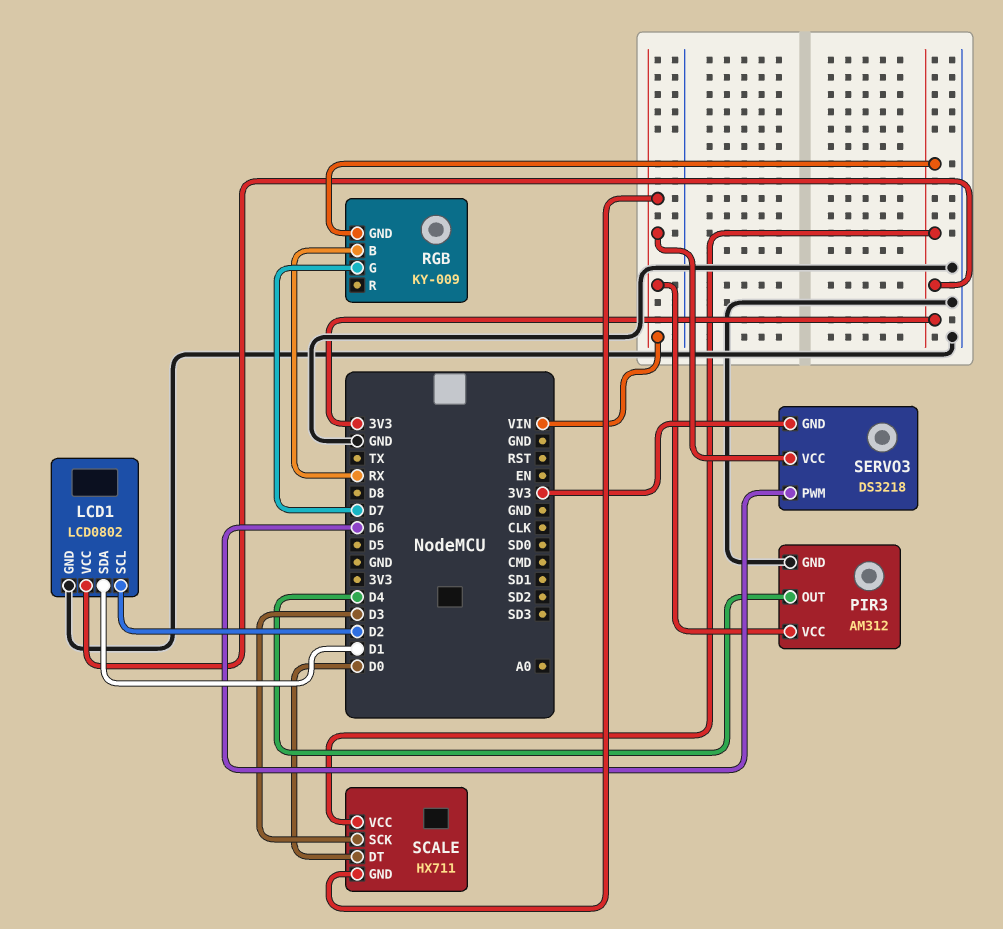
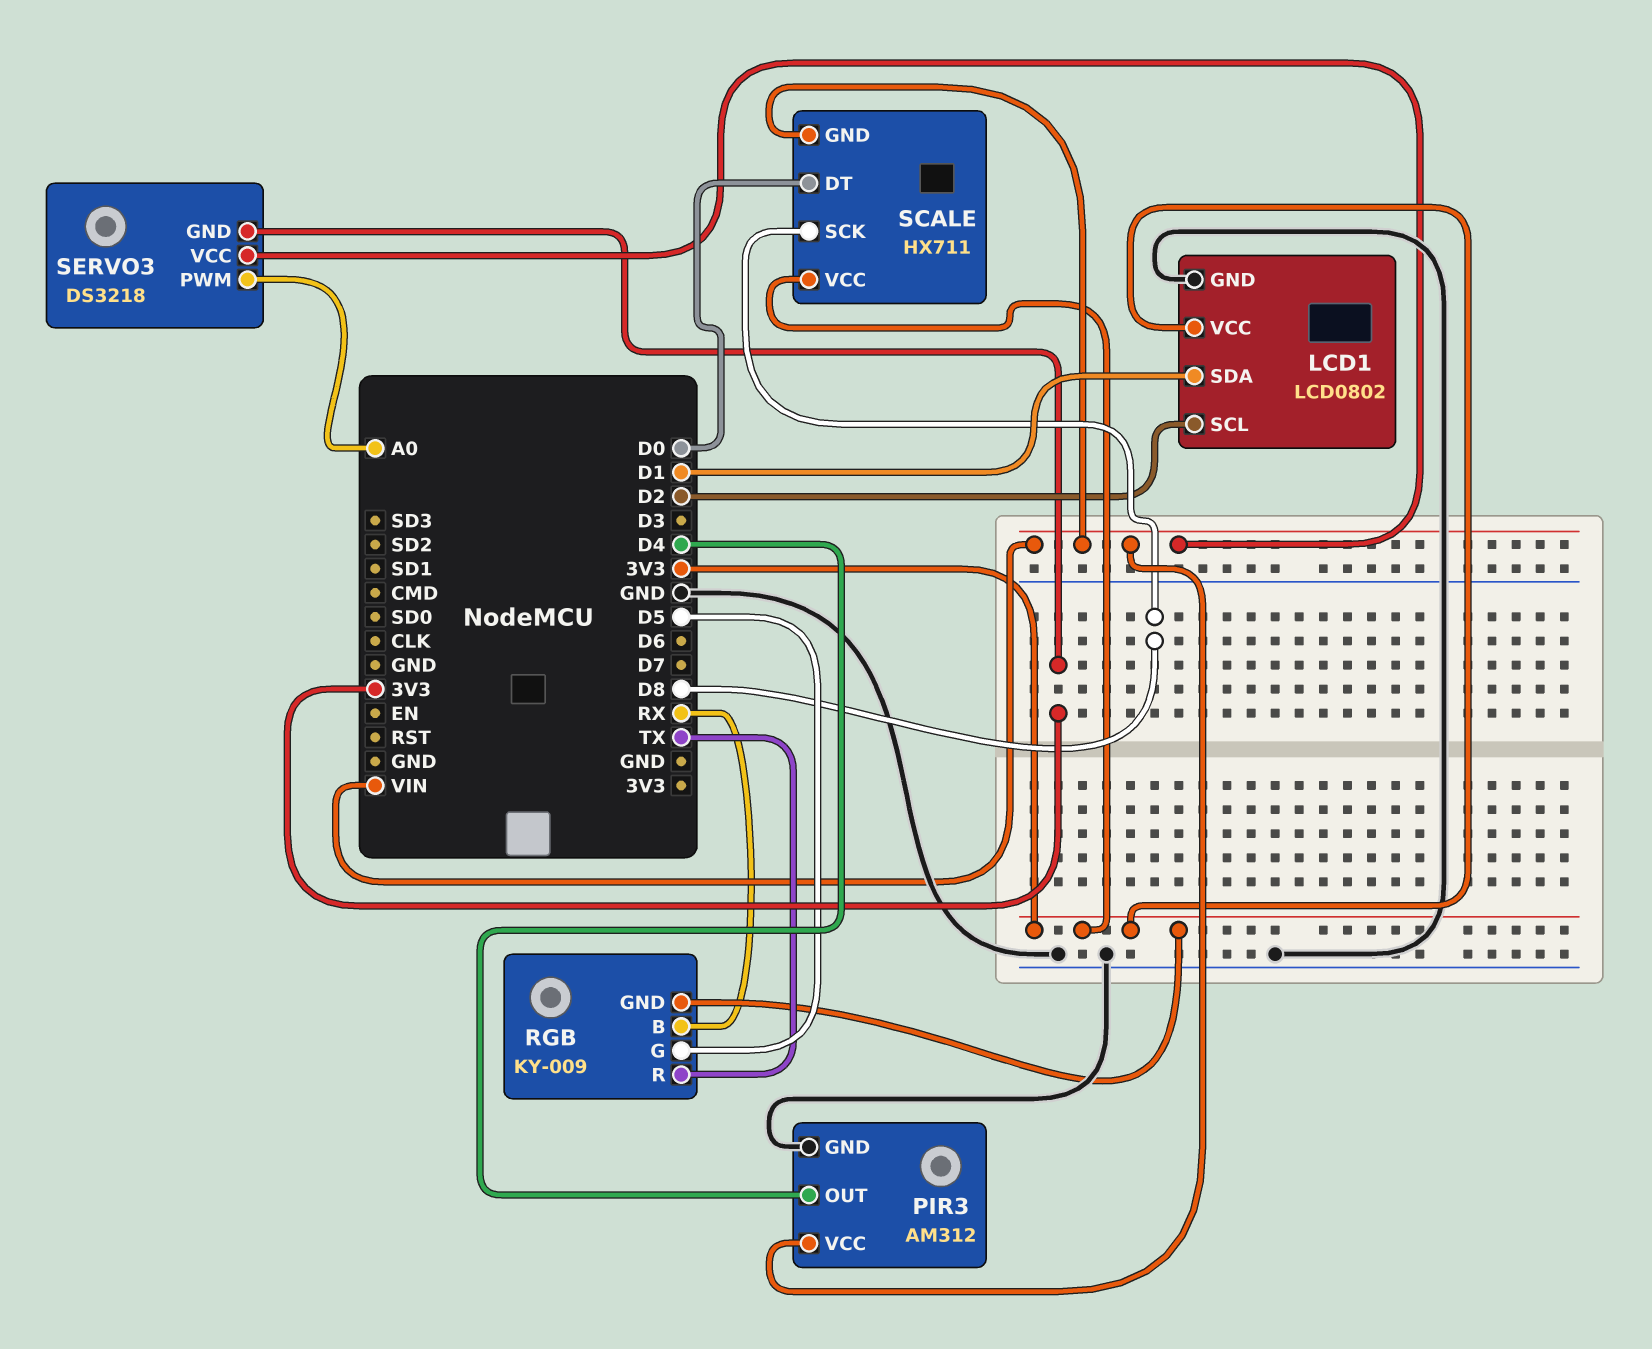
RGB pin G: D7 -> D5
RGB pin R: none -> TX
SCALE pin SCK: D3 -> D8
SERVO3 pin PWM: D6 -> A0

